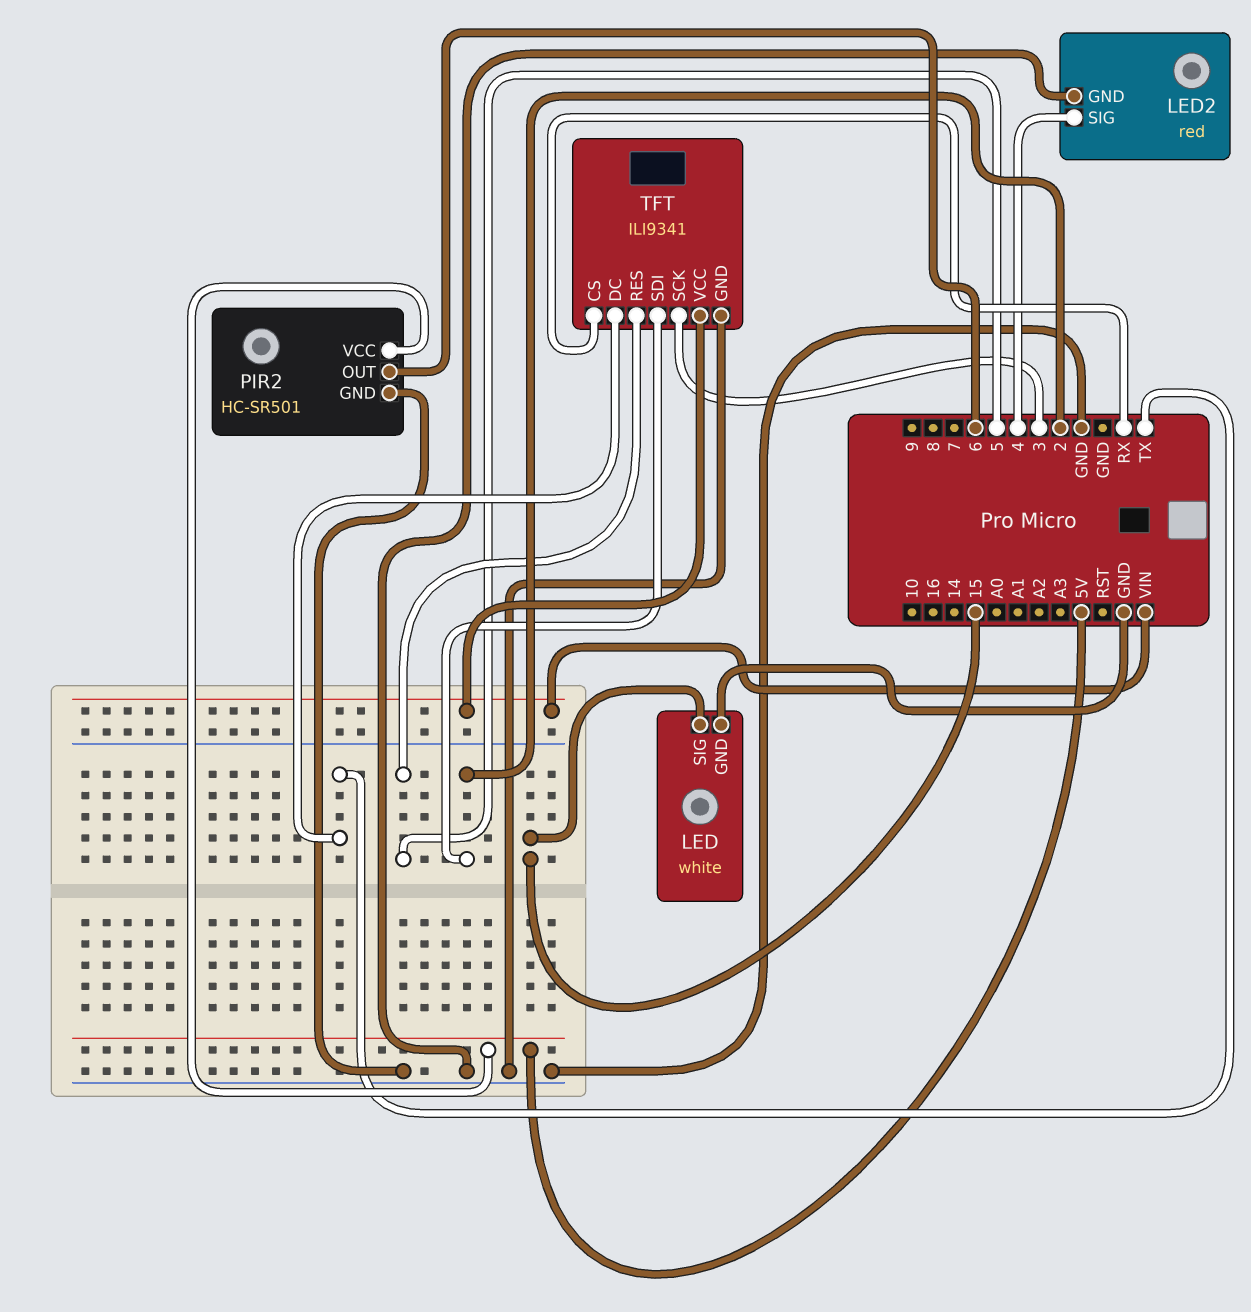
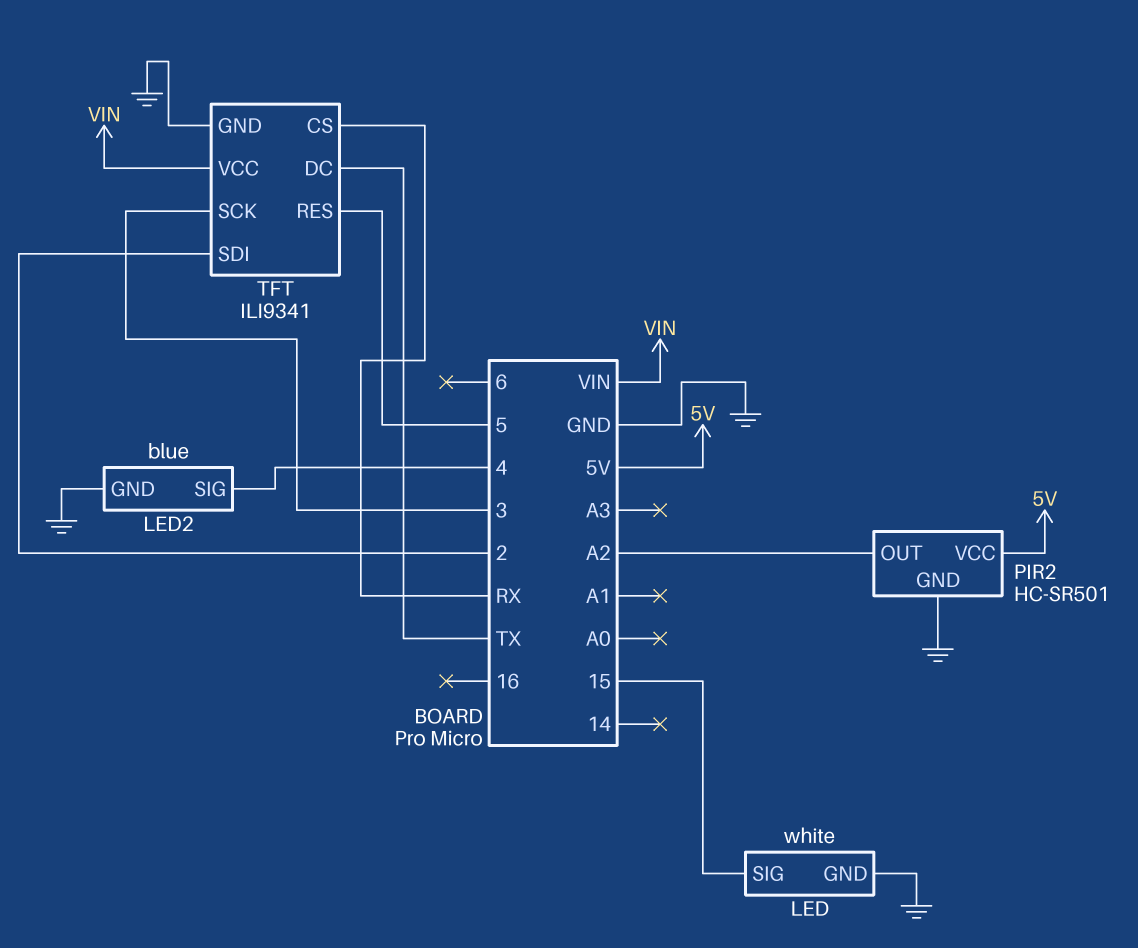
LED2: red -> blue
PIR2 pin OUT: 6 -> A2

